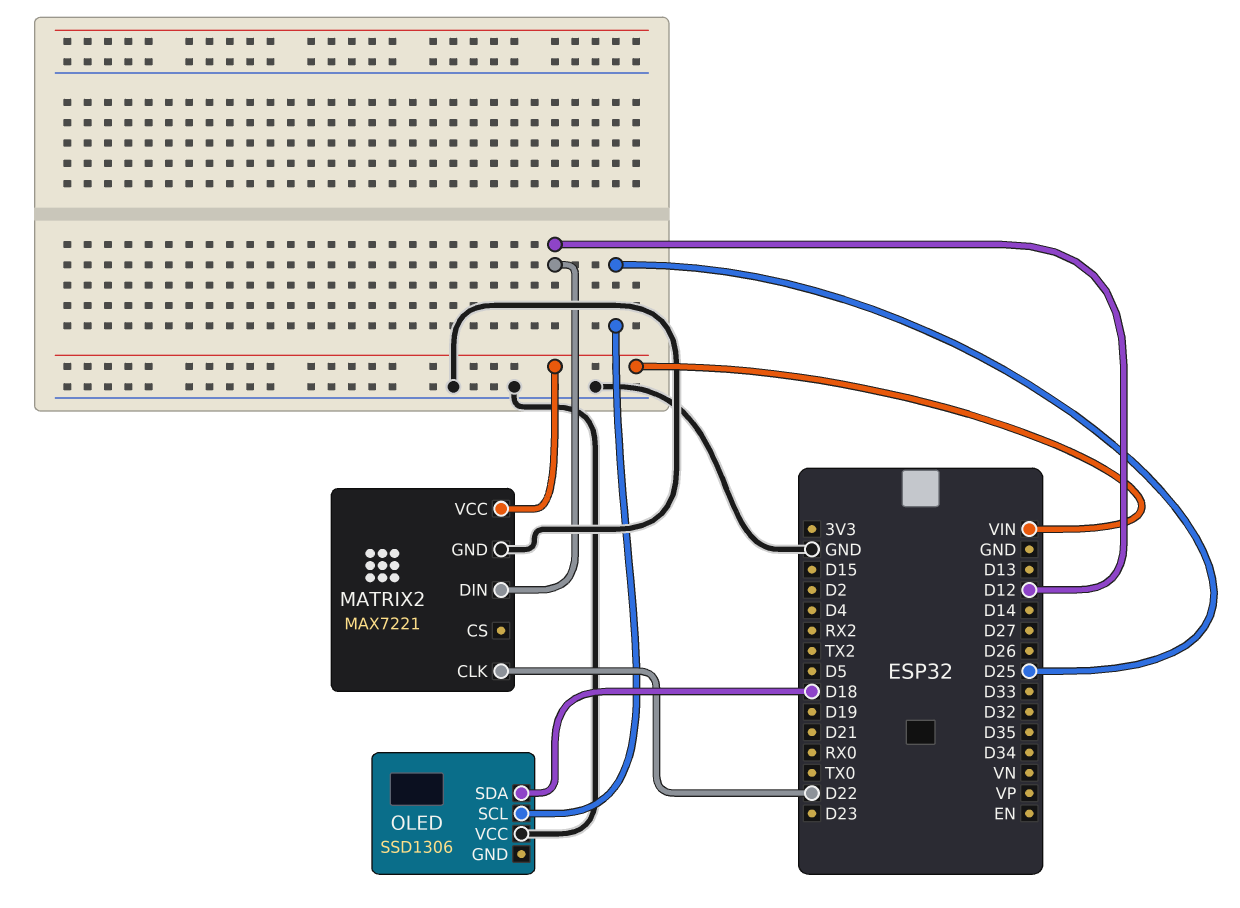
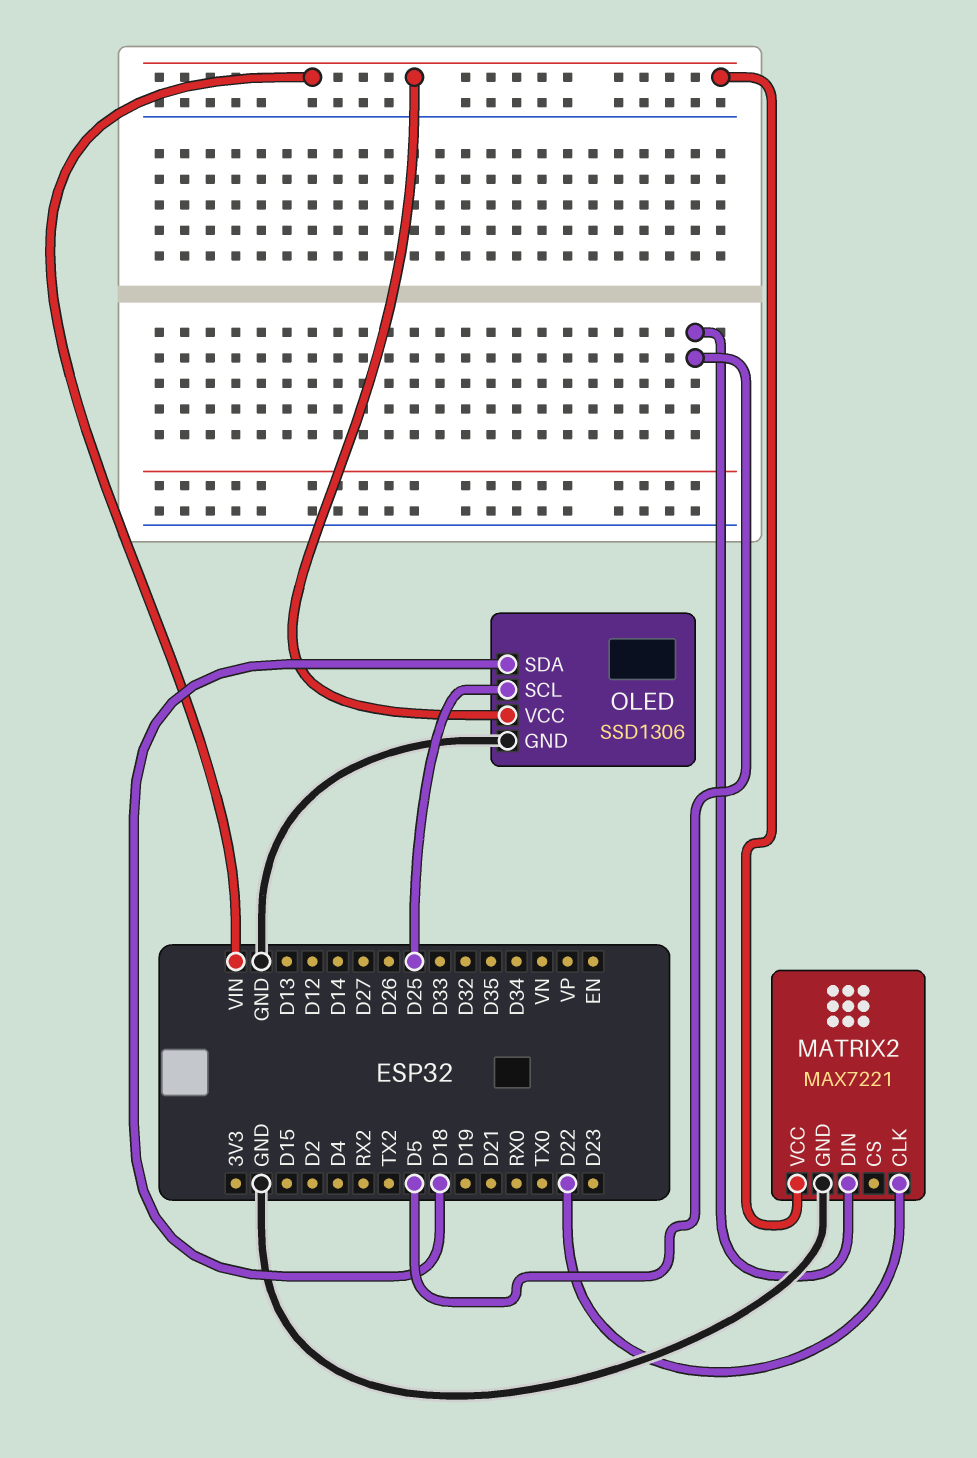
MATRIX2 pin DIN: D12 -> D5
OLED pin GND: none -> GND
OLED pin VCC: GND -> VIN

